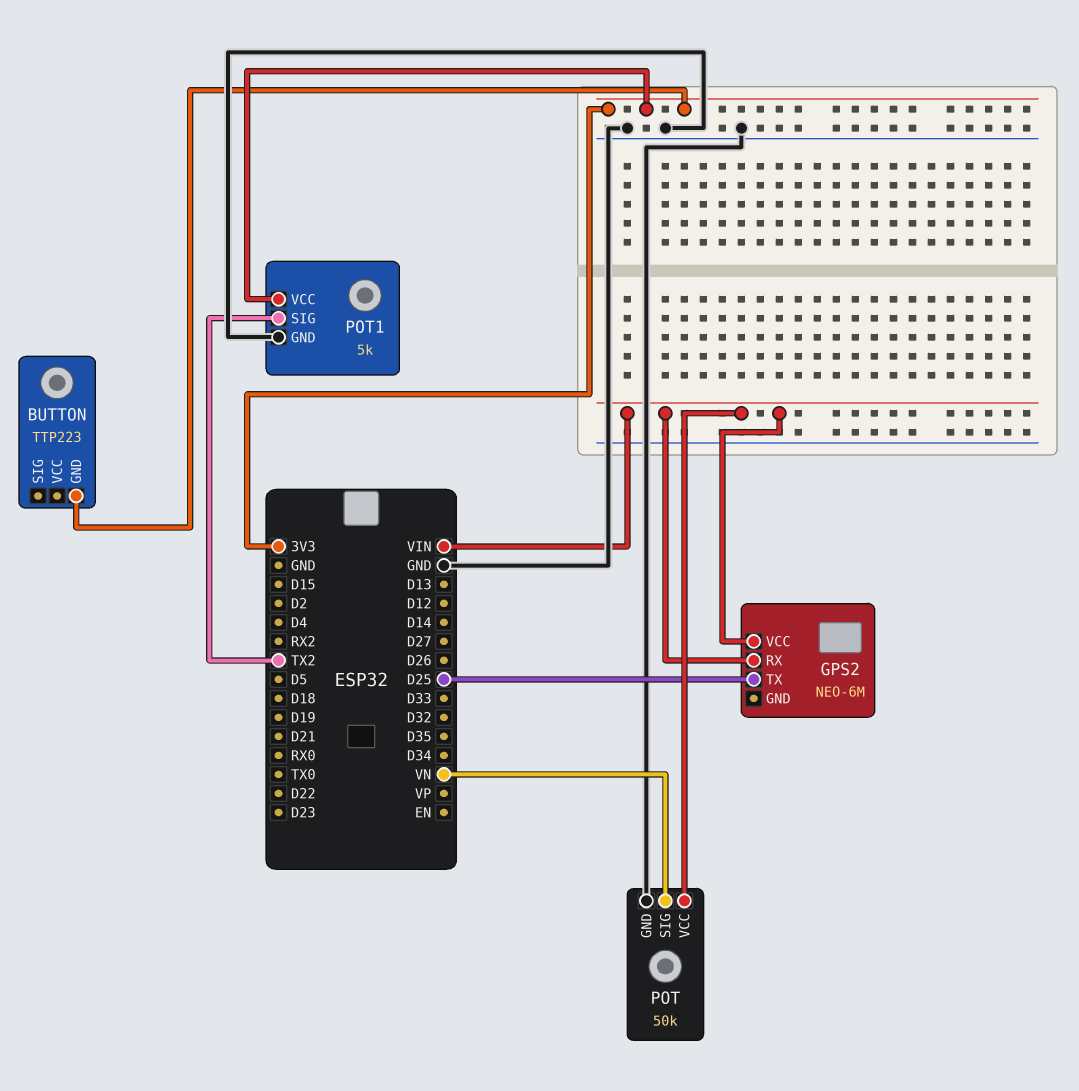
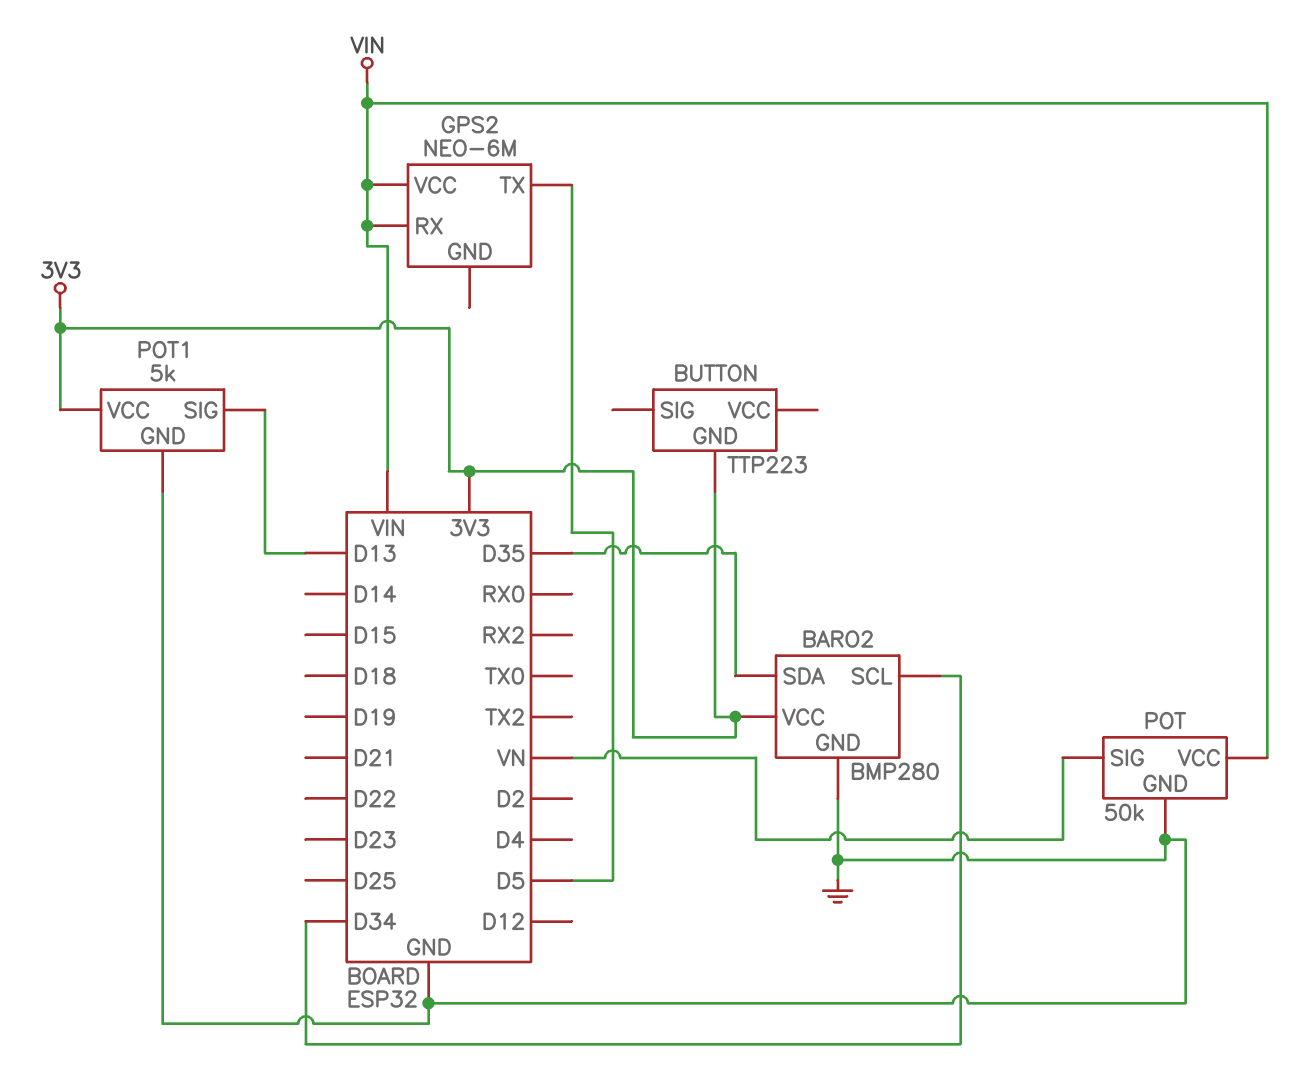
BARO2: none -> BMP280
BARO2 pin GND: none -> GND
BARO2 pin SCL: none -> D34
BARO2 pin SDA: none -> D35
BARO2 pin VCC: none -> 3V3
GPS2 pin TX: D25 -> D5
POT1 pin SIG: TX2 -> D13

